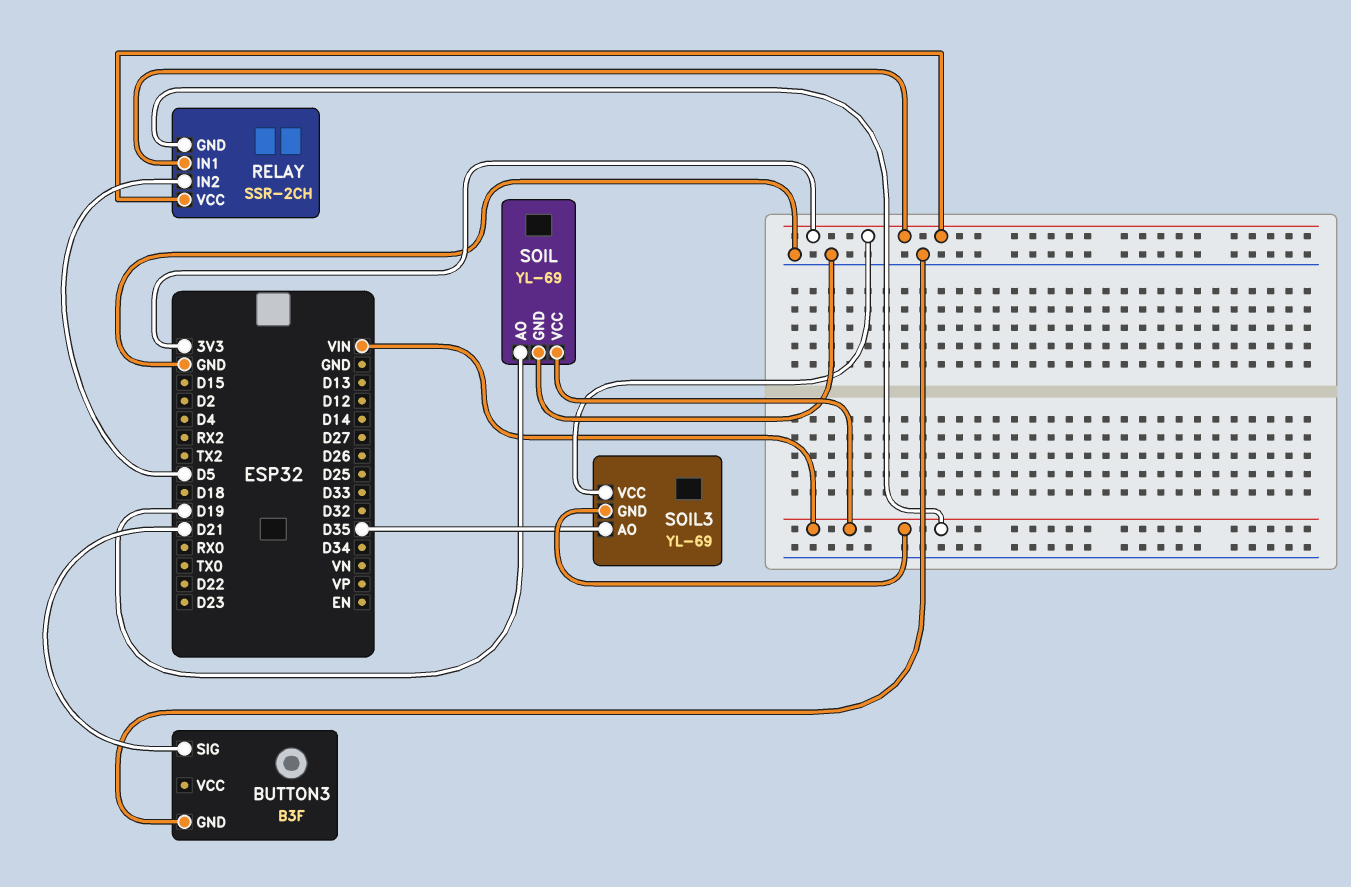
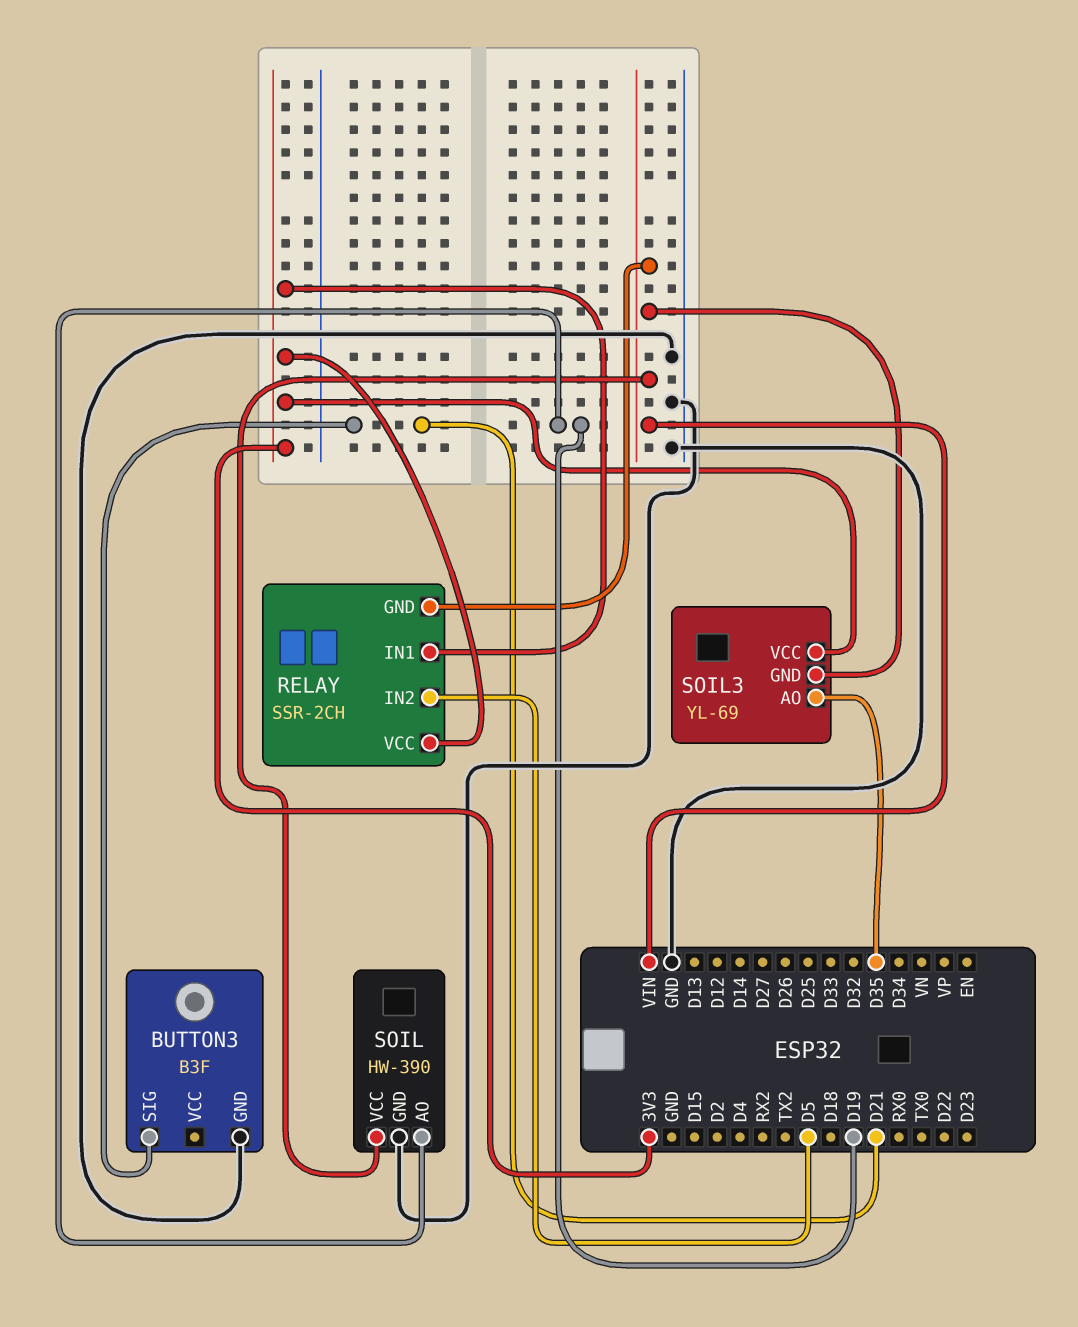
SOIL: YL-69 -> HW-390

